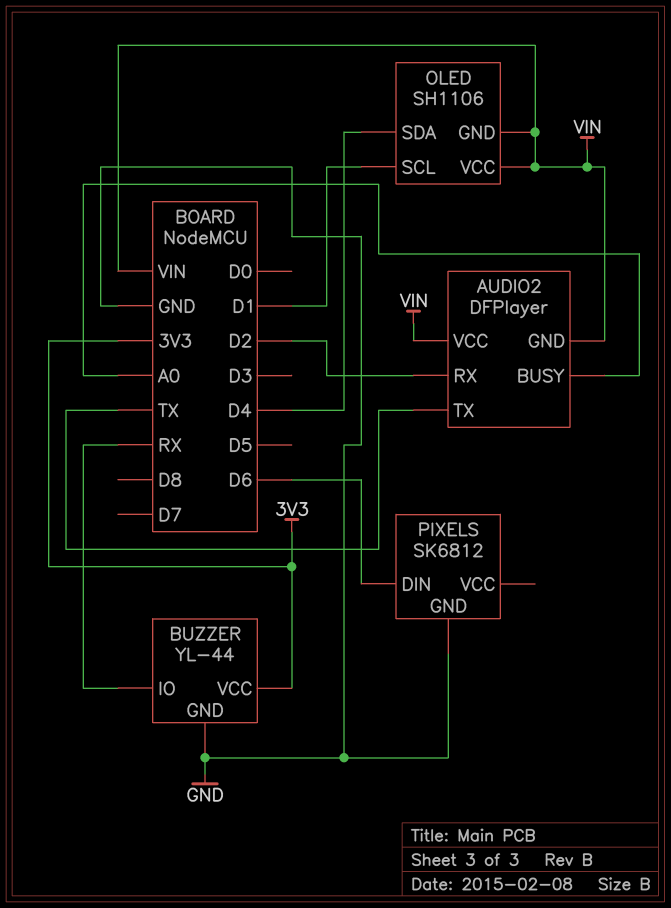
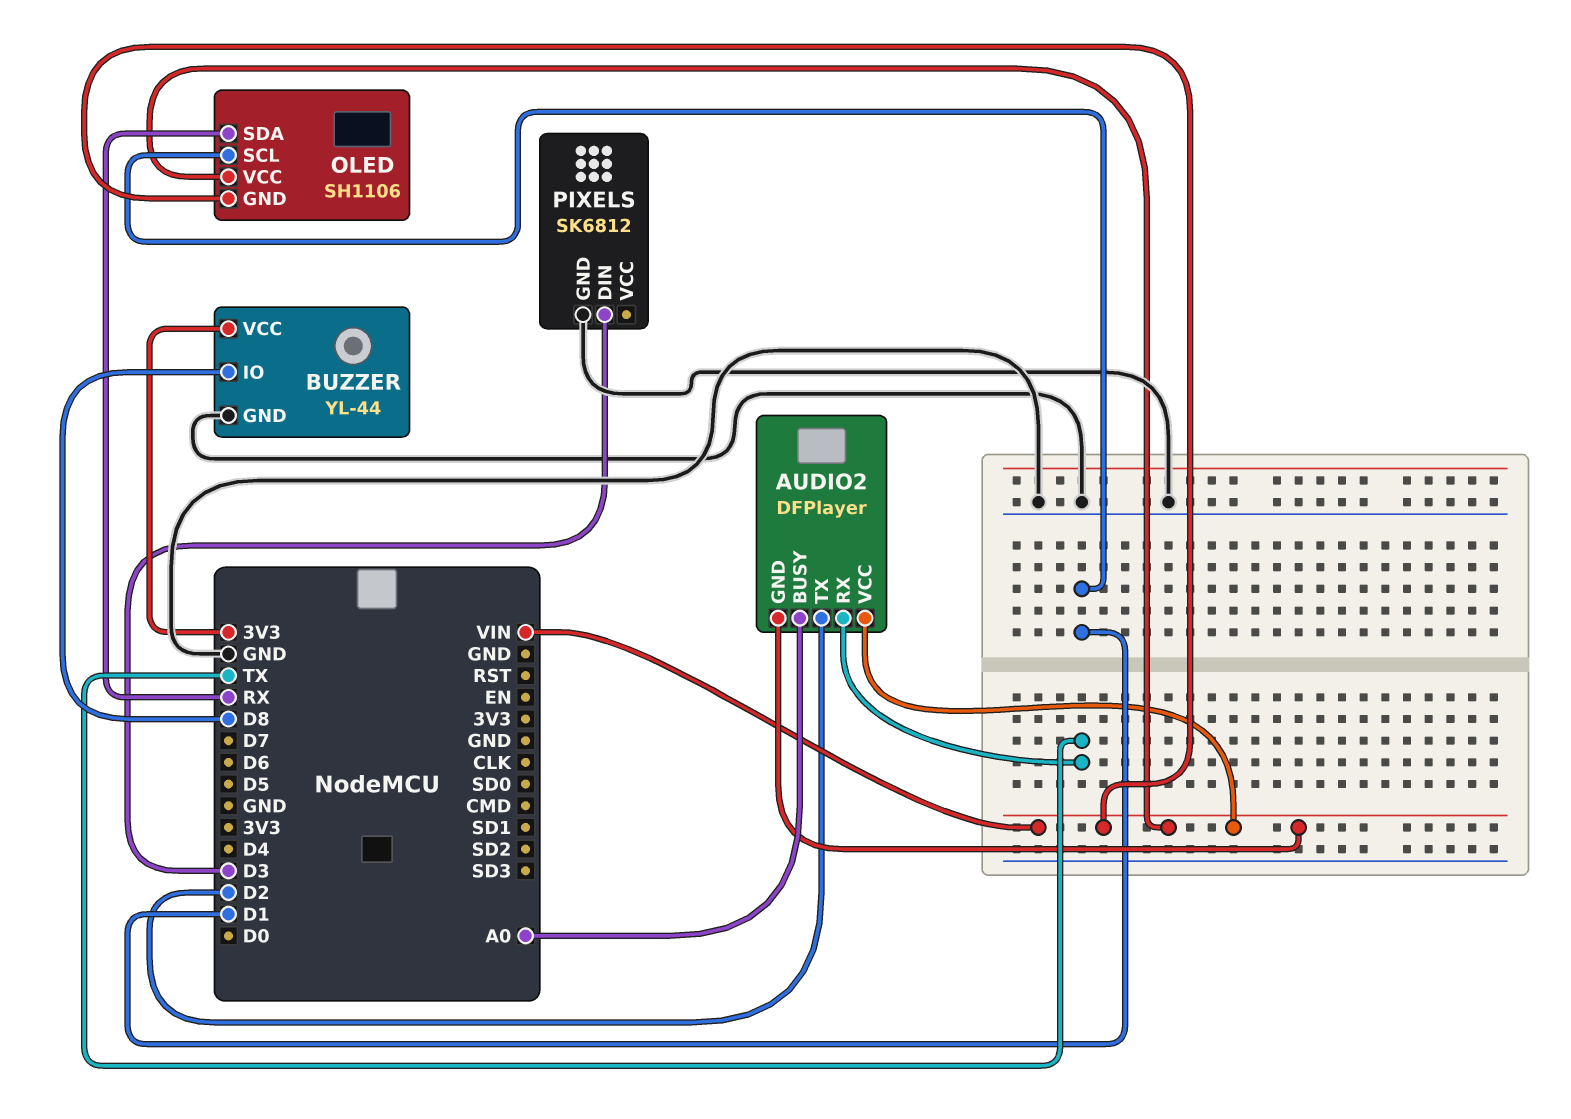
AUDIO2 pin RX: D2 -> TX
AUDIO2 pin TX: TX -> D2
BUZZER pin IO: RX -> D8
OLED pin SDA: D4 -> RX
PIXELS pin DIN: D6 -> D3

